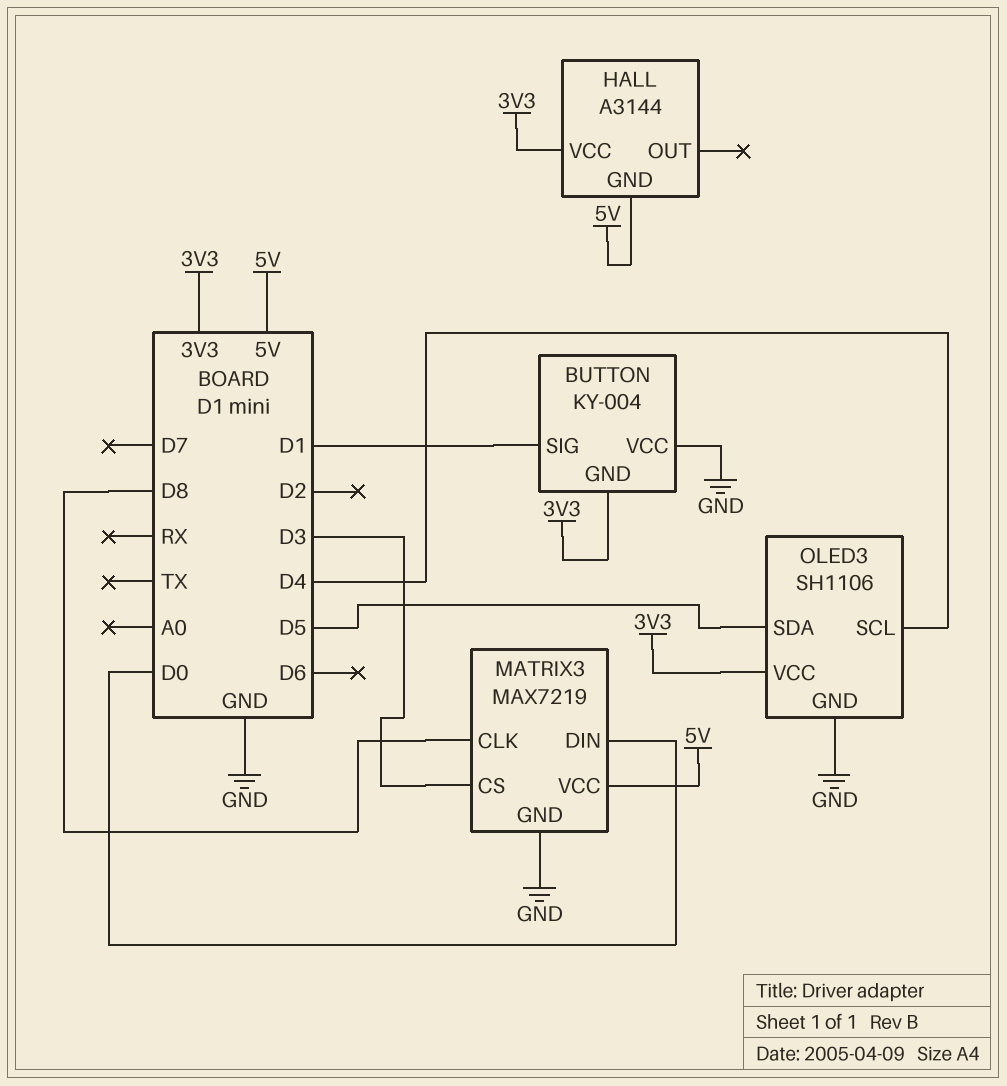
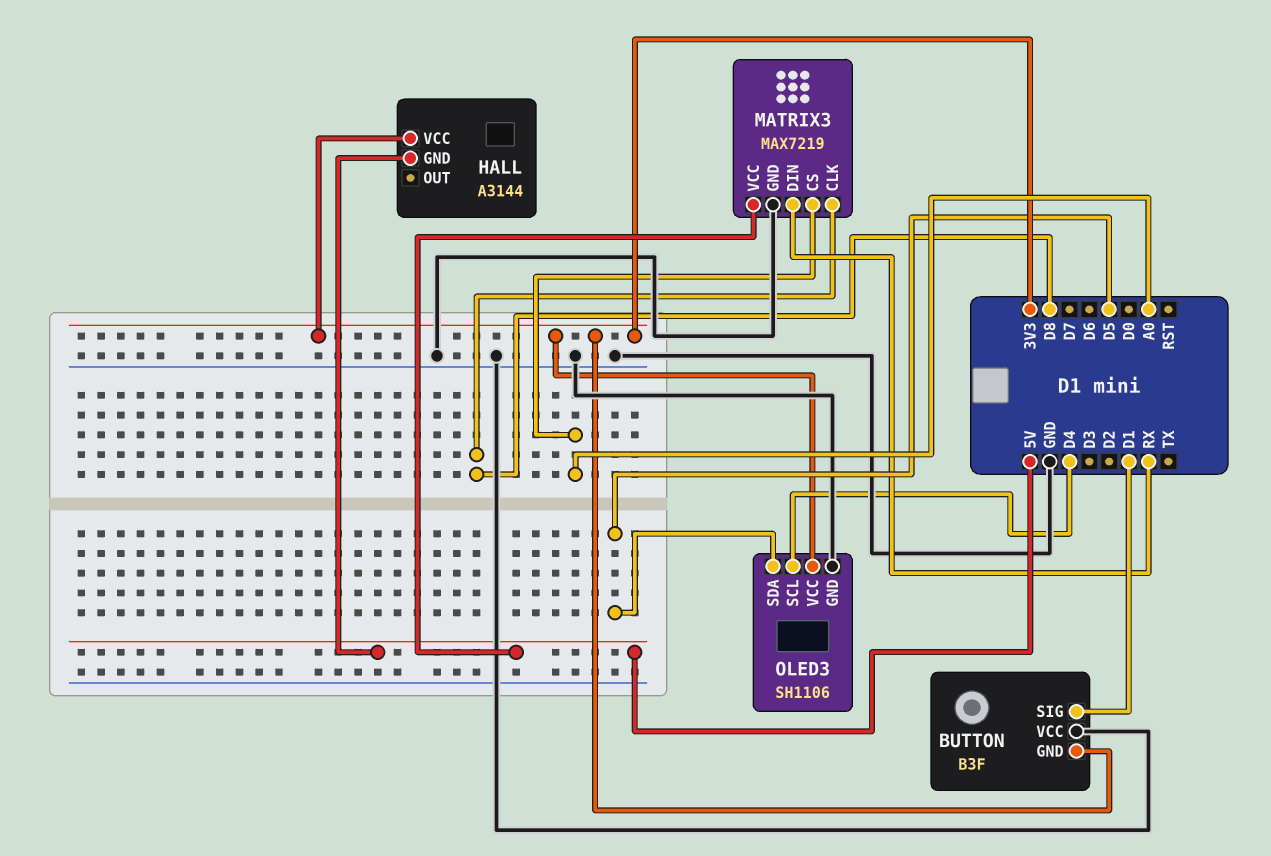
BUTTON: KY-004 -> B3F
MATRIX3 pin CS: D3 -> A0
MATRIX3 pin DIN: D0 -> RX

